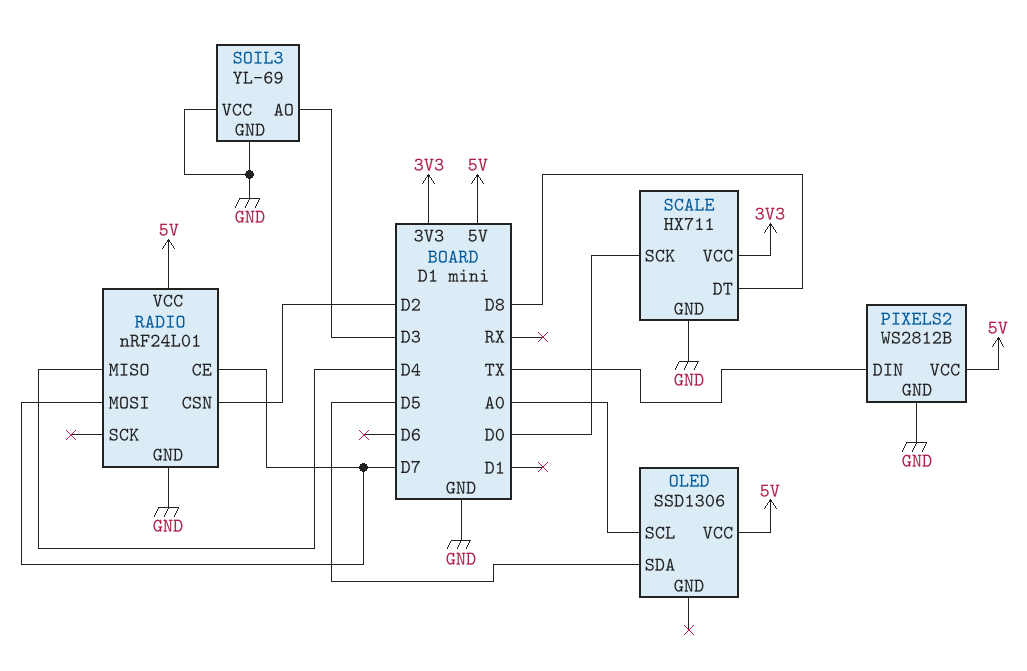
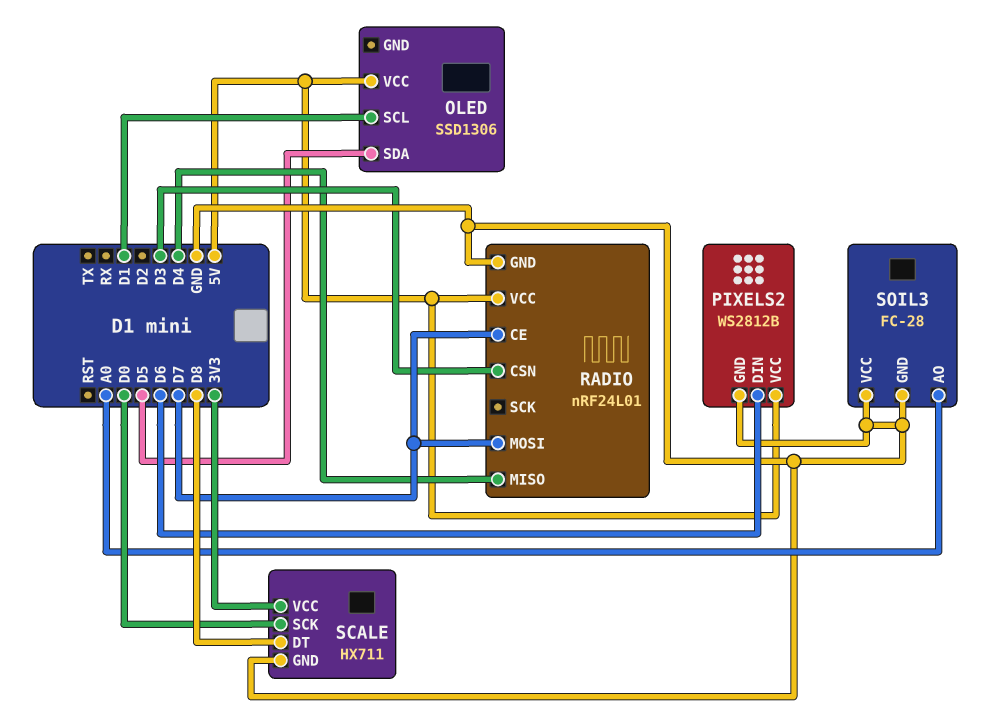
OLED pin SCL: A0 -> D1
PIXELS2 pin DIN: TX -> D6
RADIO pin CSN: D2 -> D3
SOIL3: YL-69 -> FC-28
SOIL3 pin AO: D3 -> A0

